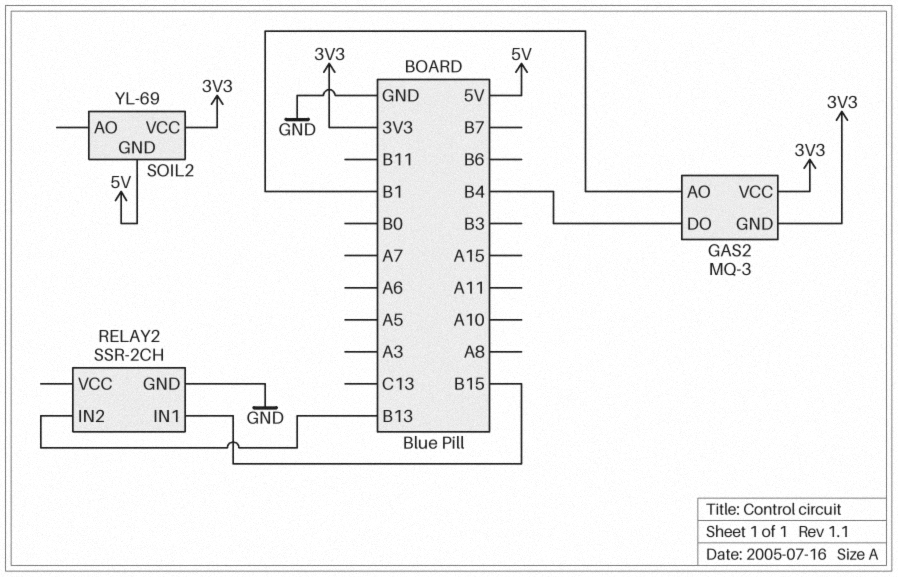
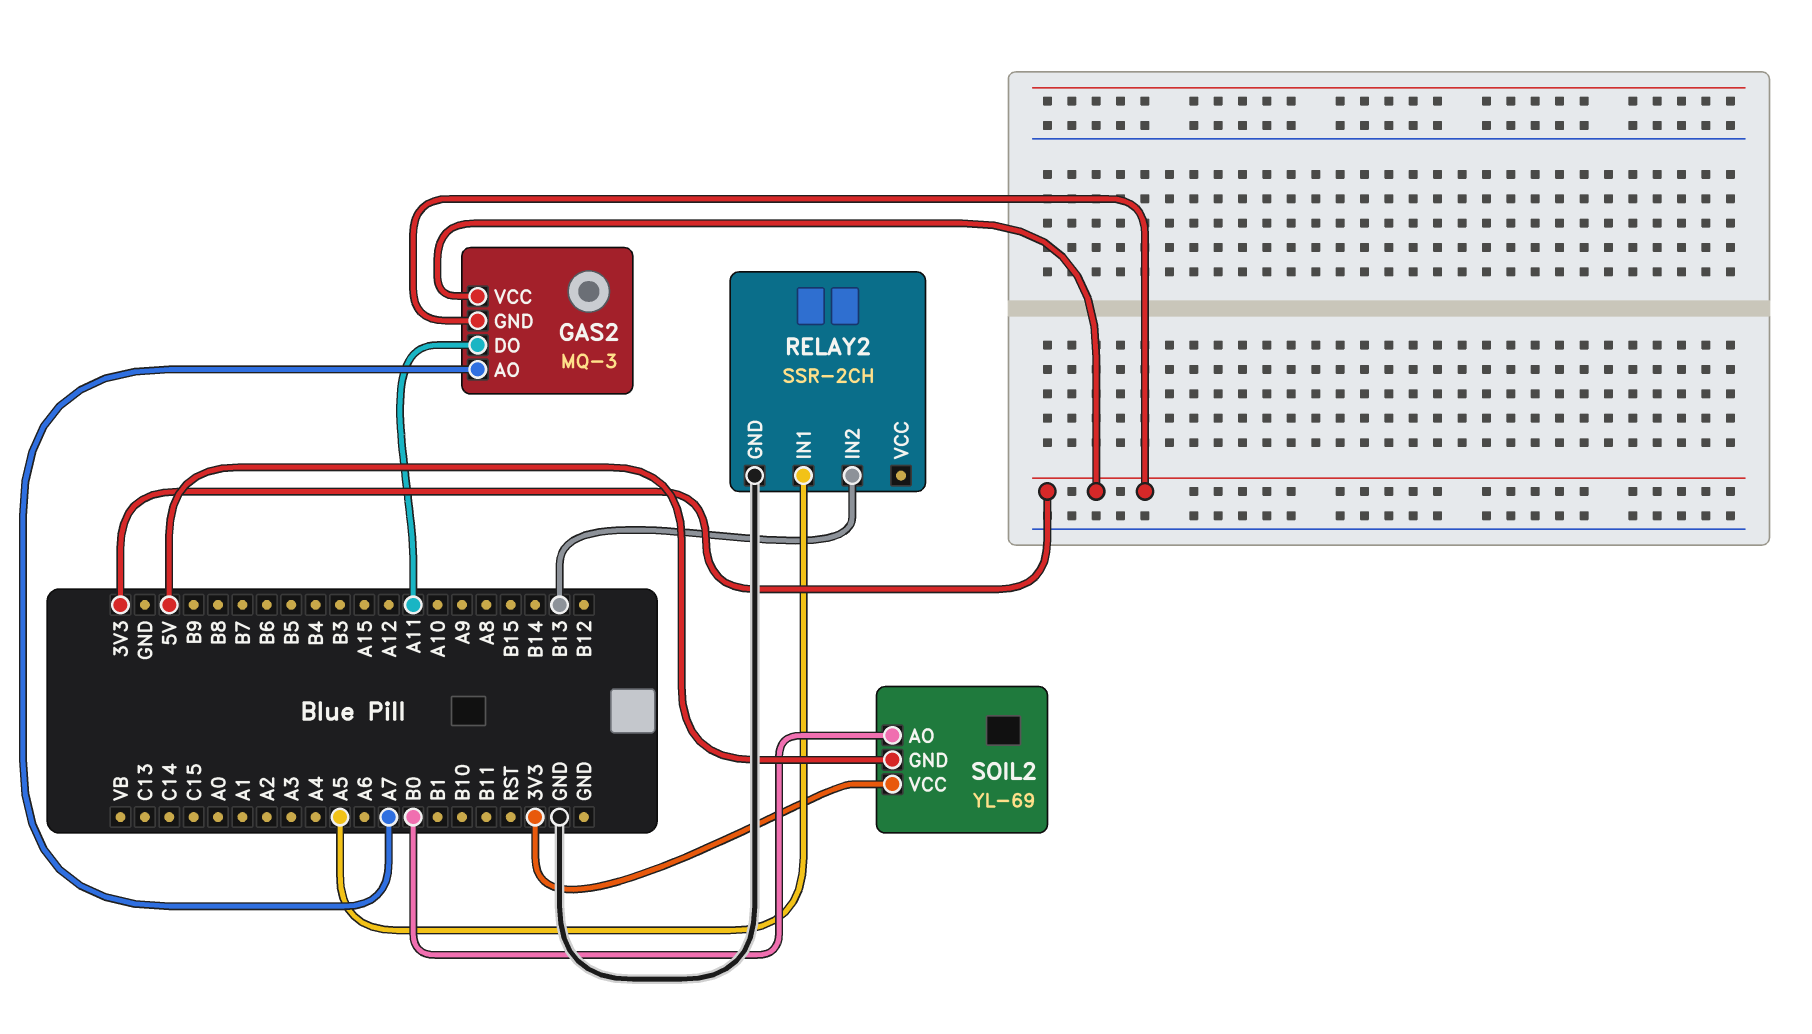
GAS2 pin AO: B1 -> A7
GAS2 pin DO: B4 -> A11
RELAY2 pin IN1: B15 -> A5
SOIL2 pin AO: none -> B0

